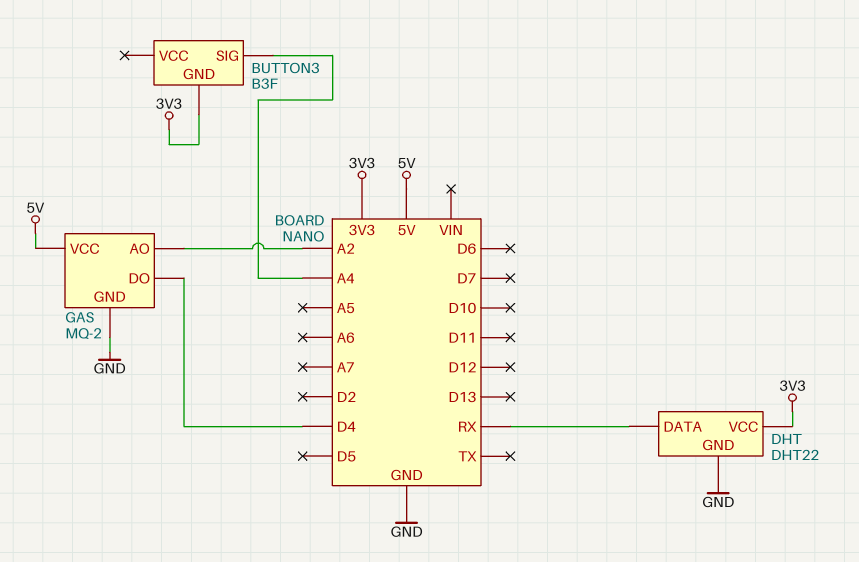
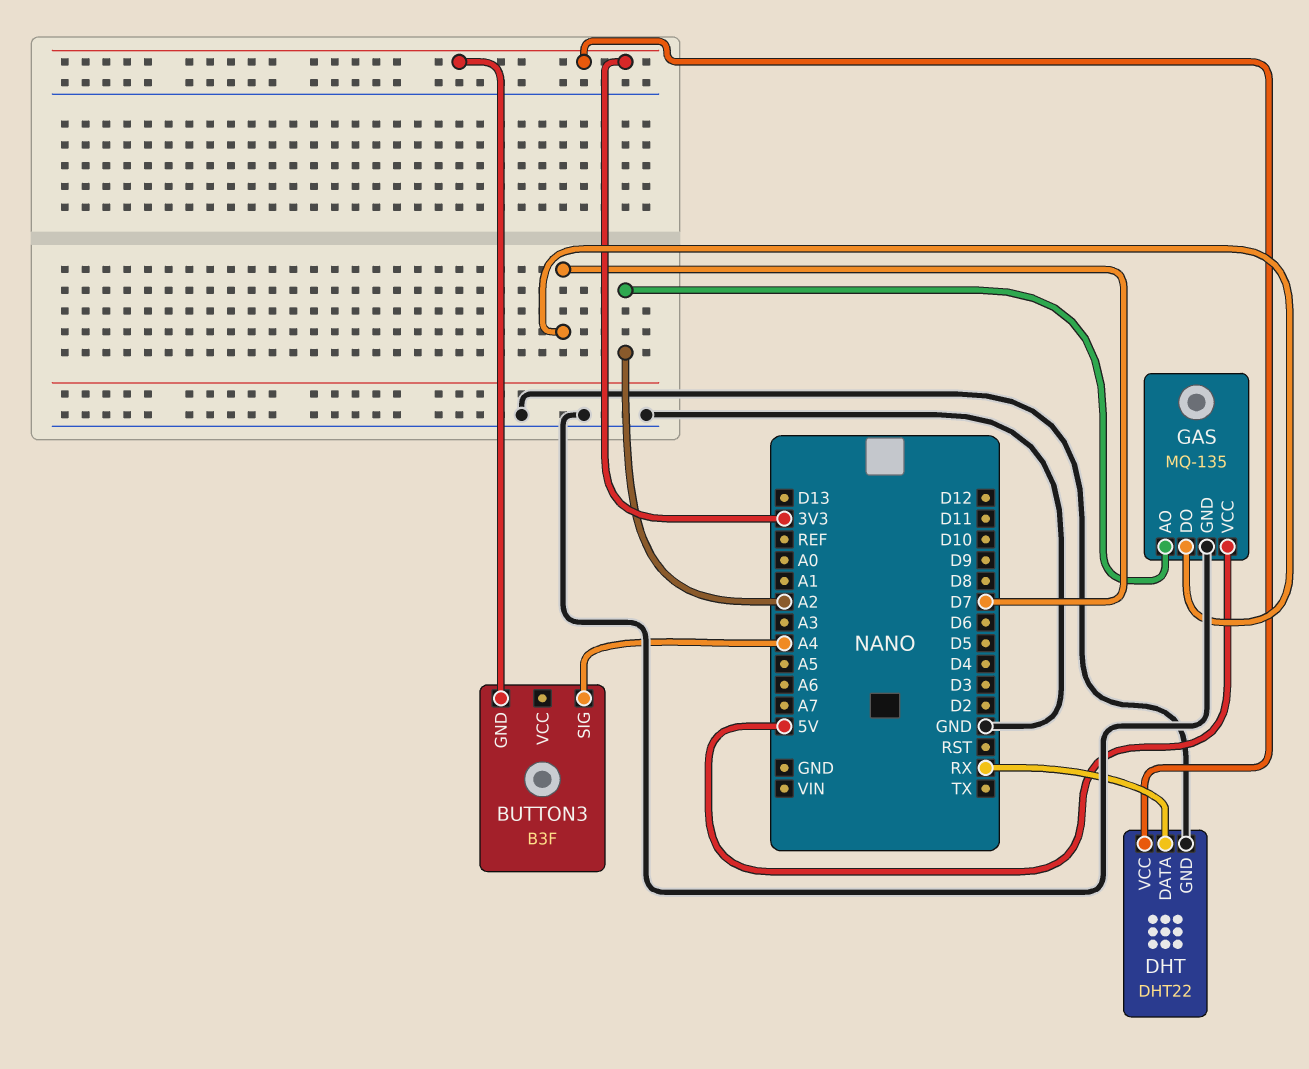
GAS: MQ-2 -> MQ-135
GAS pin DO: D4 -> D7

